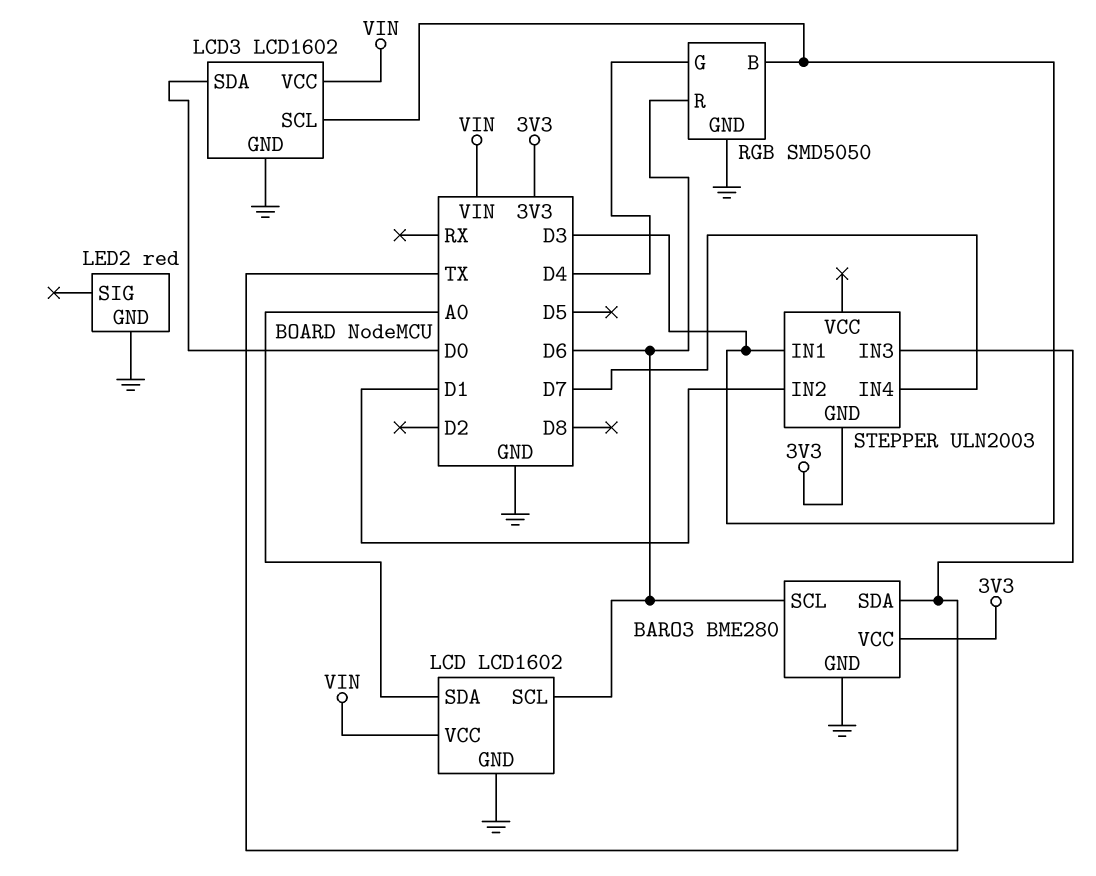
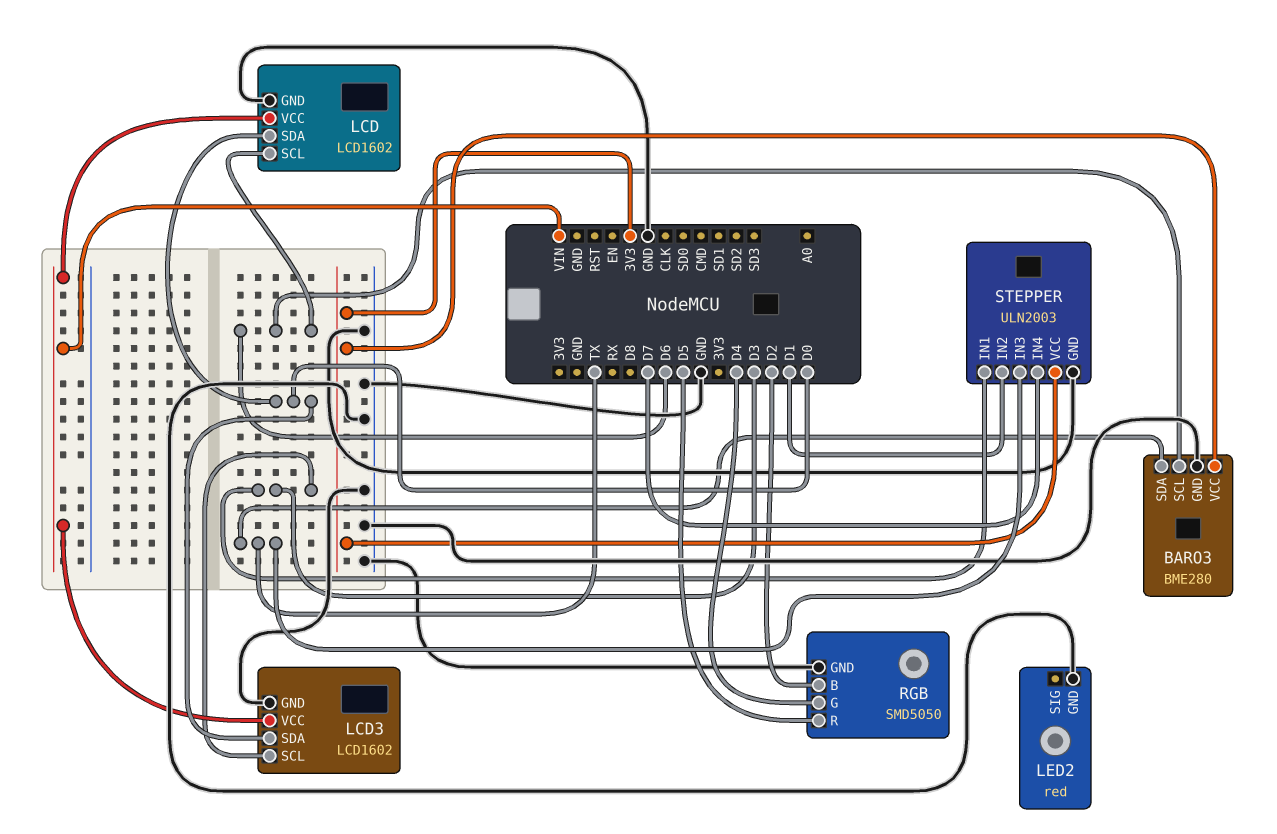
LCD pin SDA: A0 -> D0
RGB pin B: D3 -> D2
RGB pin R: D6 -> D5
STEPPER pin GND: 3V3 -> GND
STEPPER pin VCC: none -> 3V3

